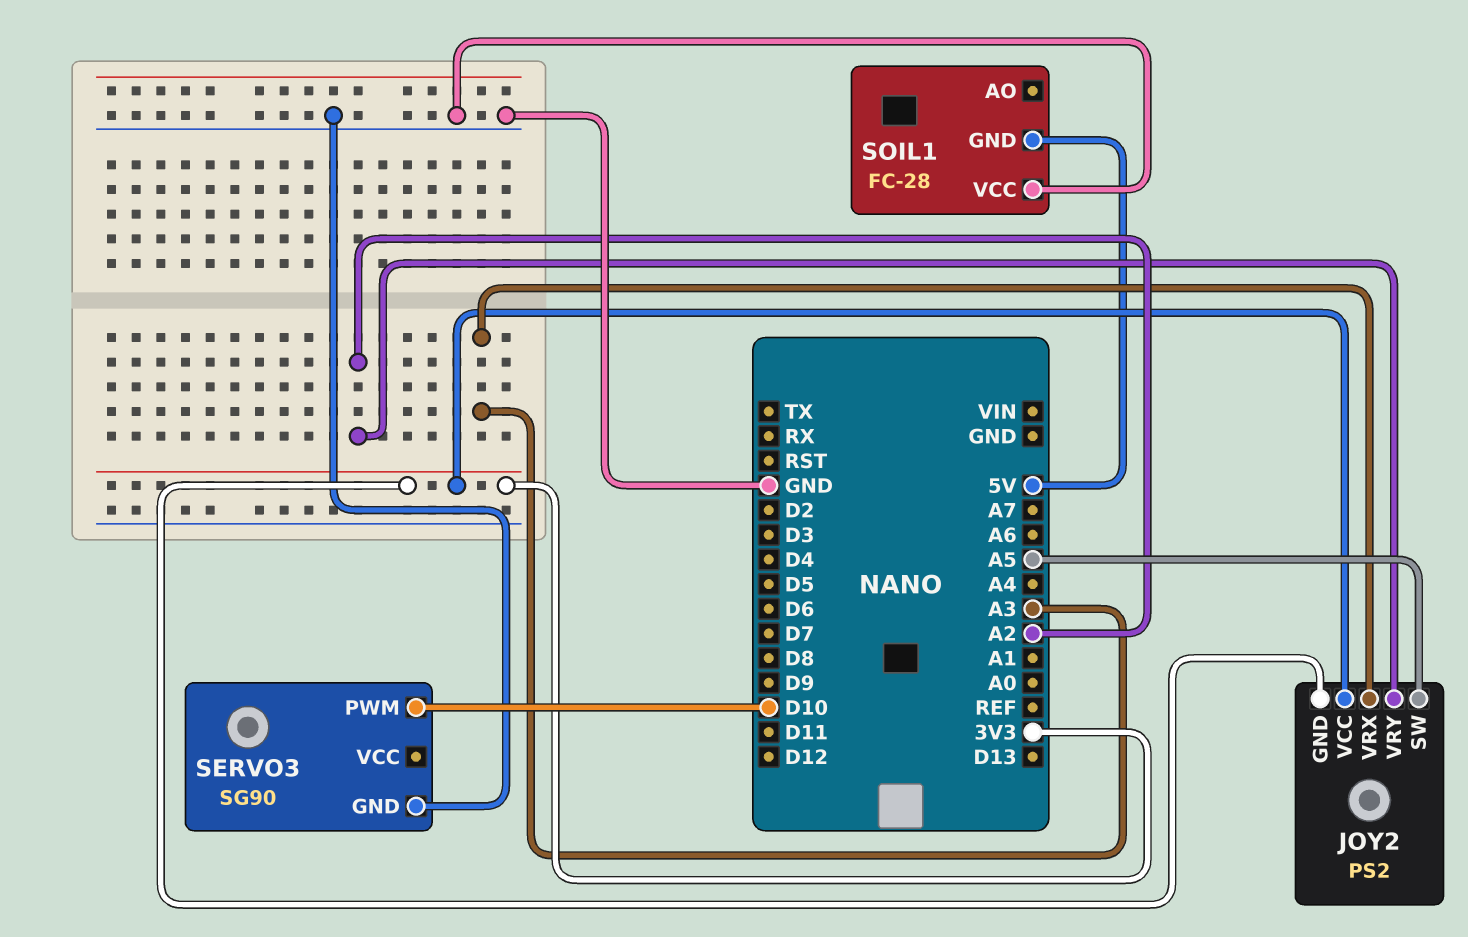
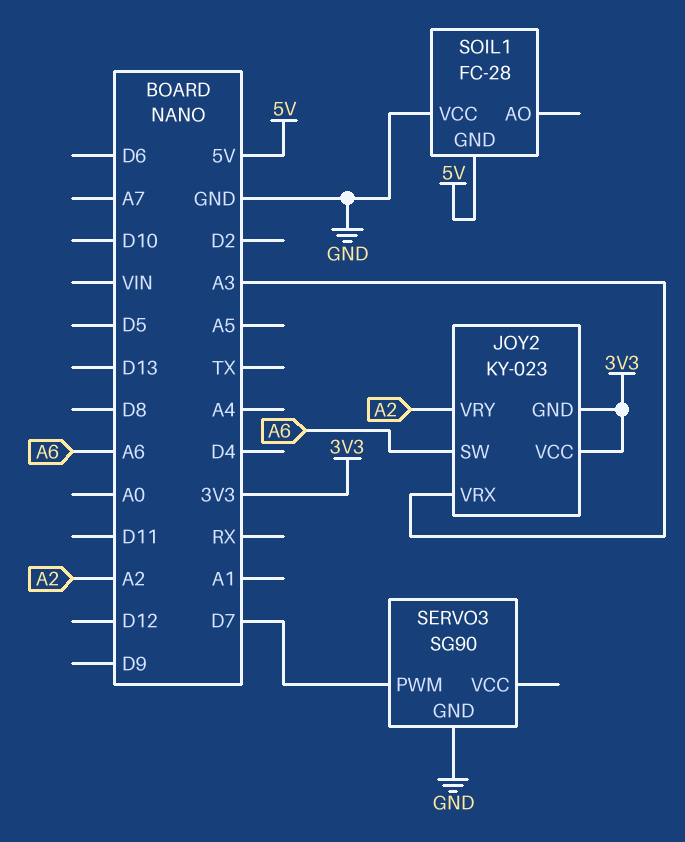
JOY2: PS2 -> KY-023
JOY2 pin SW: A5 -> A6
SERVO3 pin PWM: D10 -> D7

